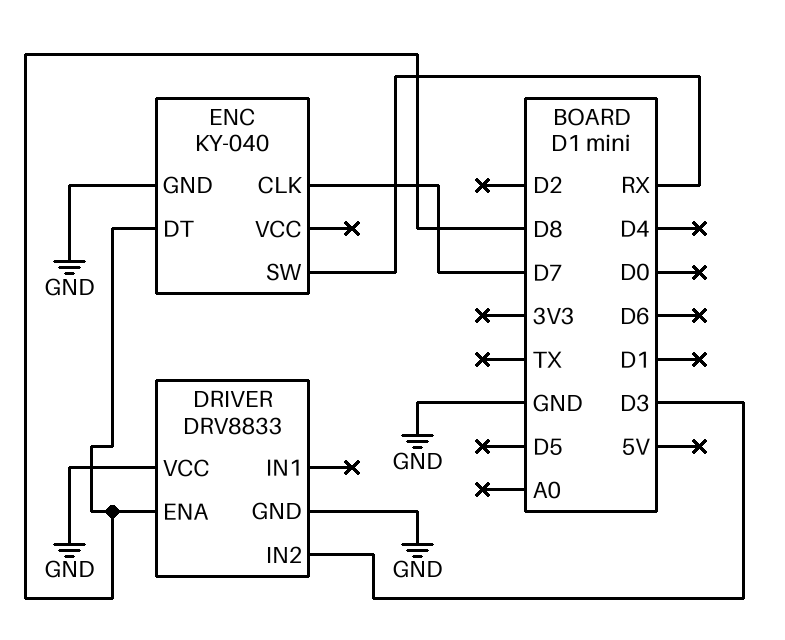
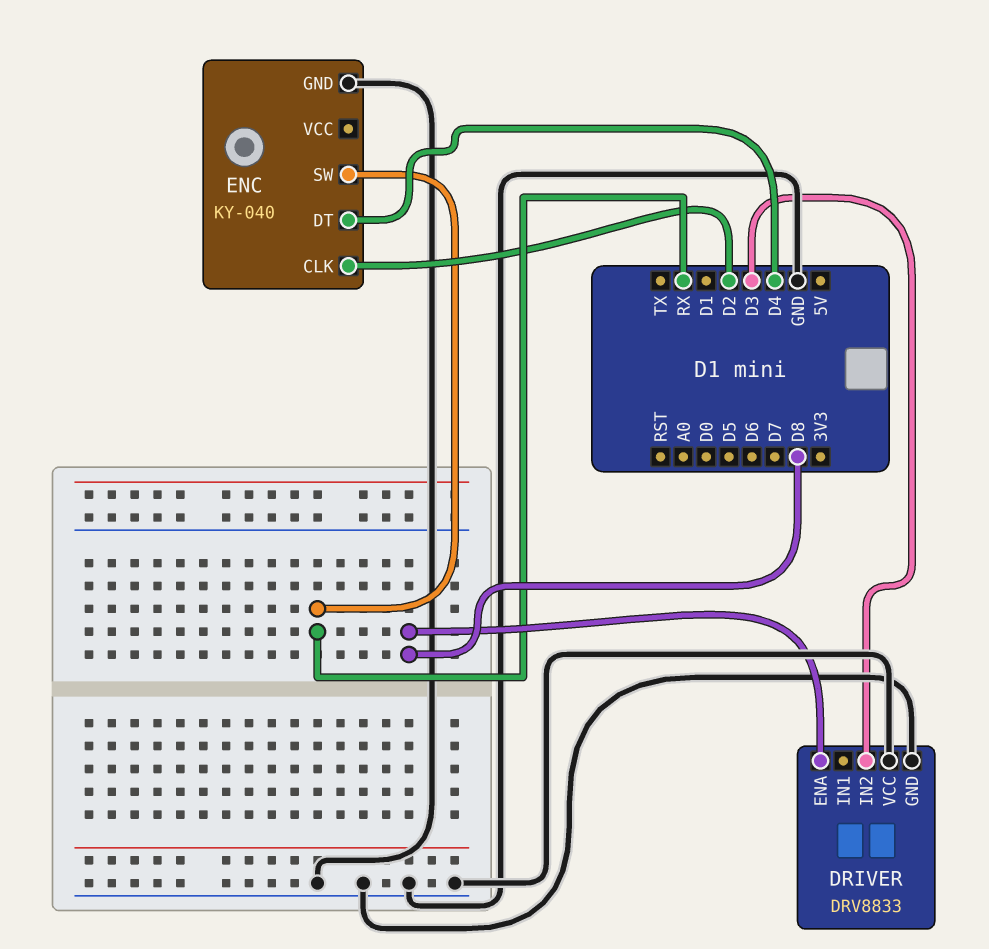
ENC pin CLK: D7 -> D2
ENC pin DT: D8 -> D4

